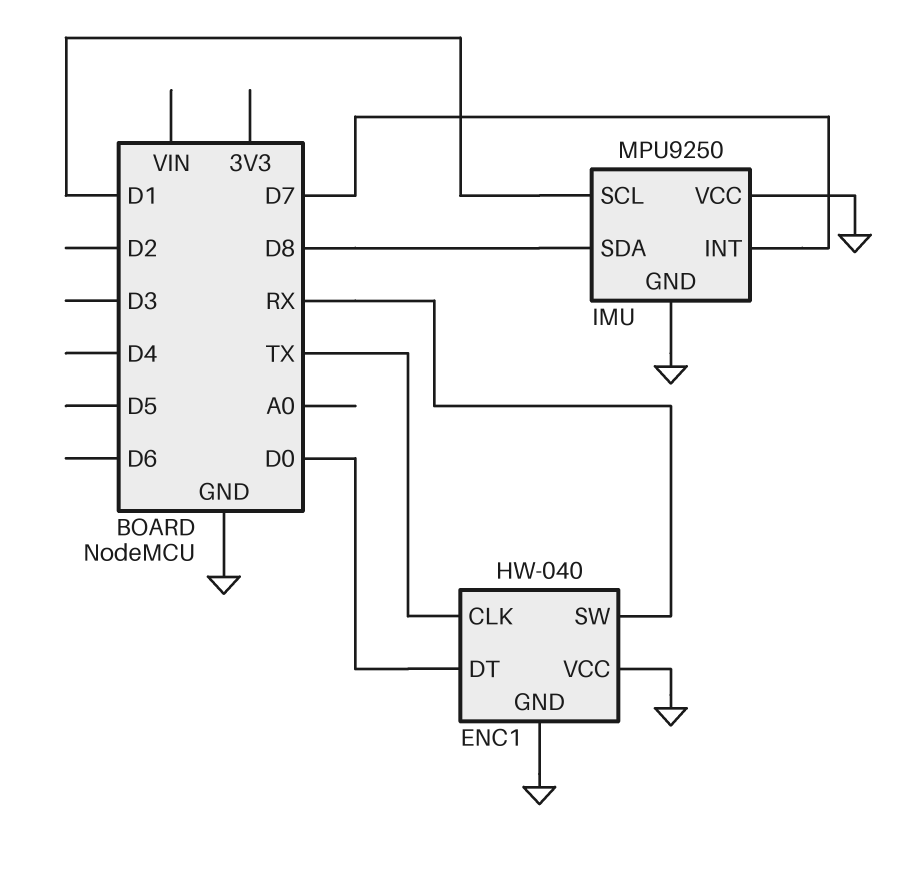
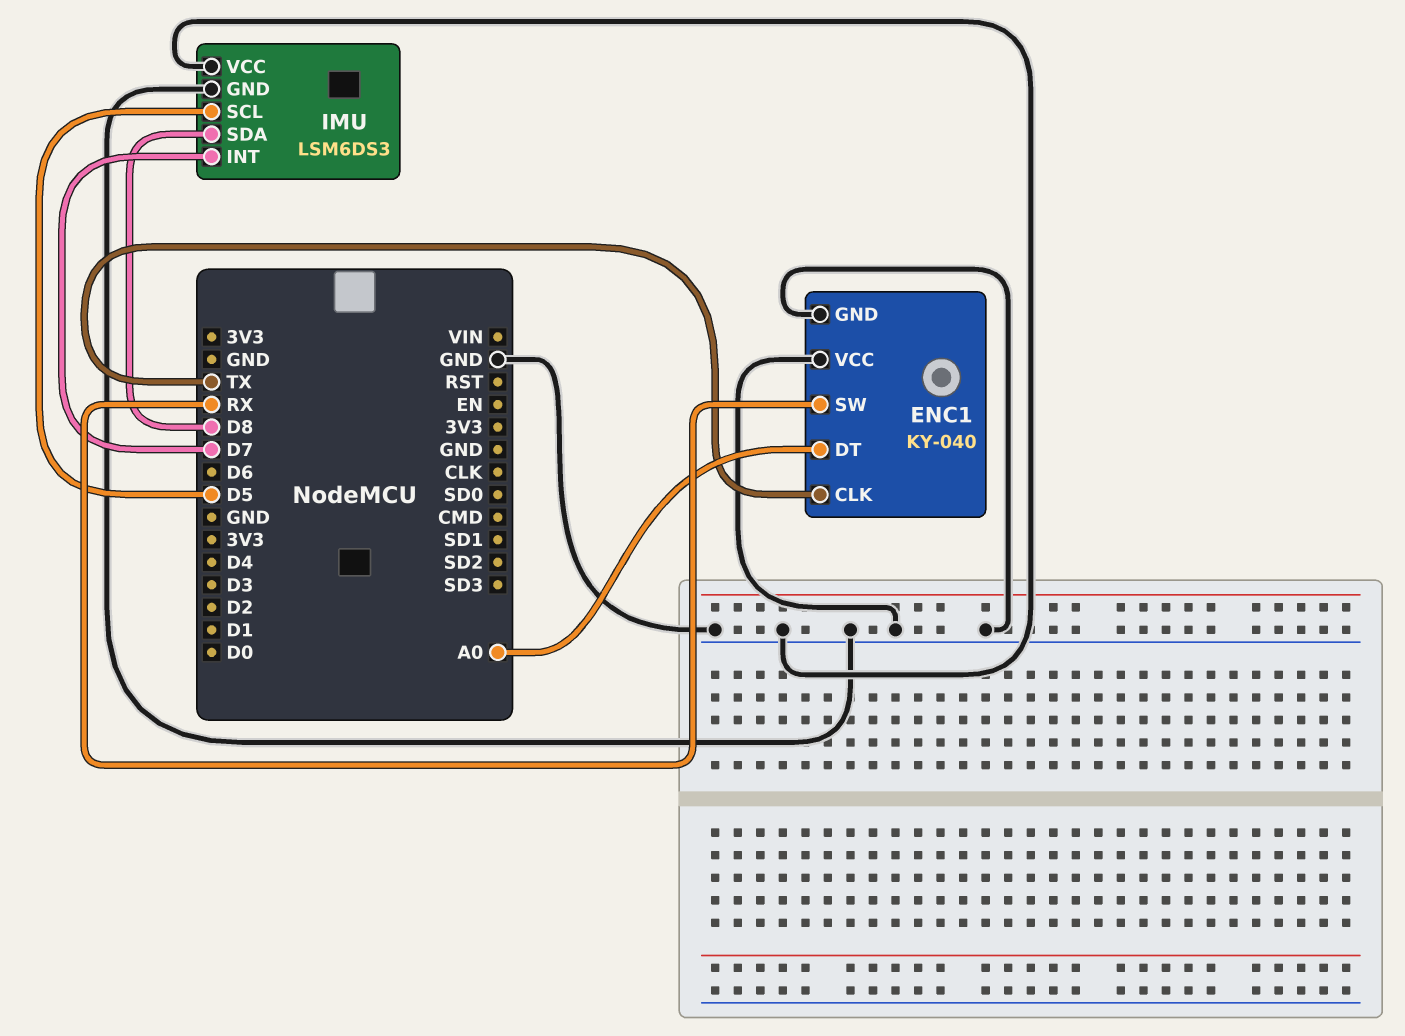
ENC1: HW-040 -> KY-040
ENC1 pin DT: D0 -> A0
IMU: MPU9250 -> LSM6DS3
IMU pin SCL: D1 -> D5

